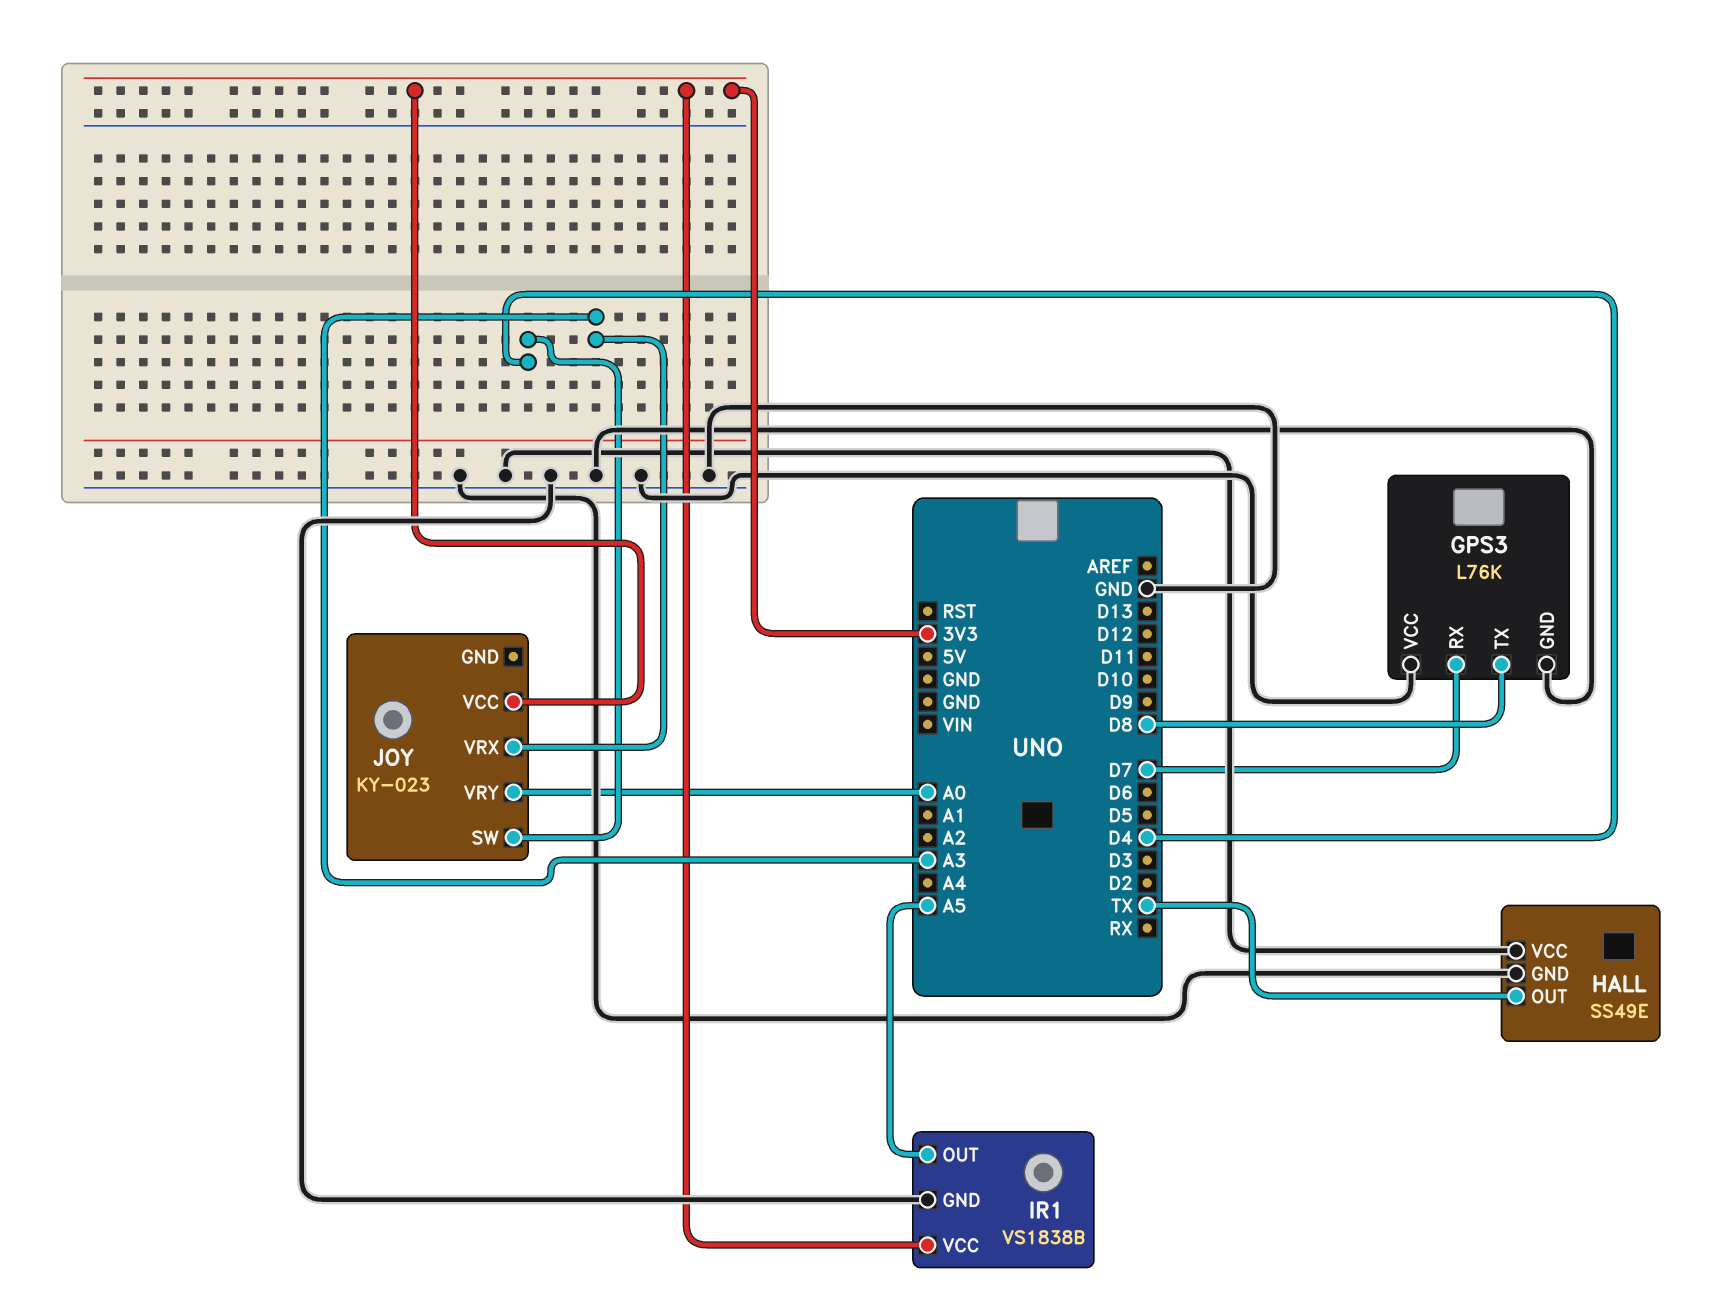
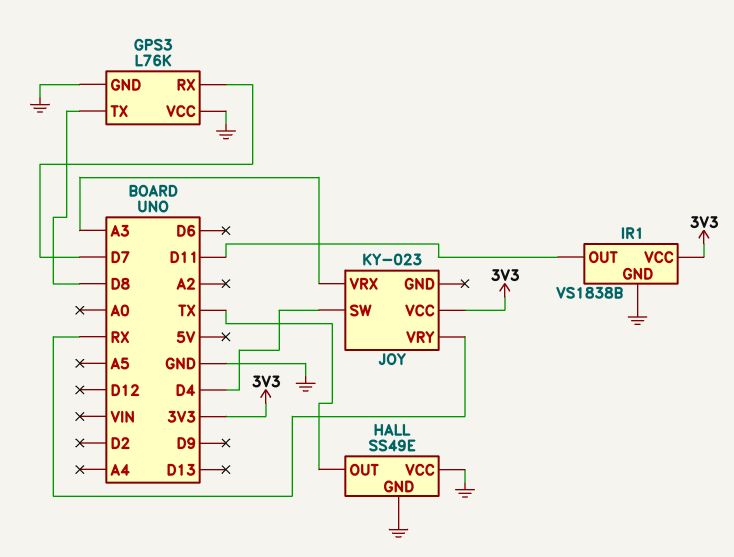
IR1 pin OUT: A5 -> D11
JOY pin VRY: A0 -> RX

